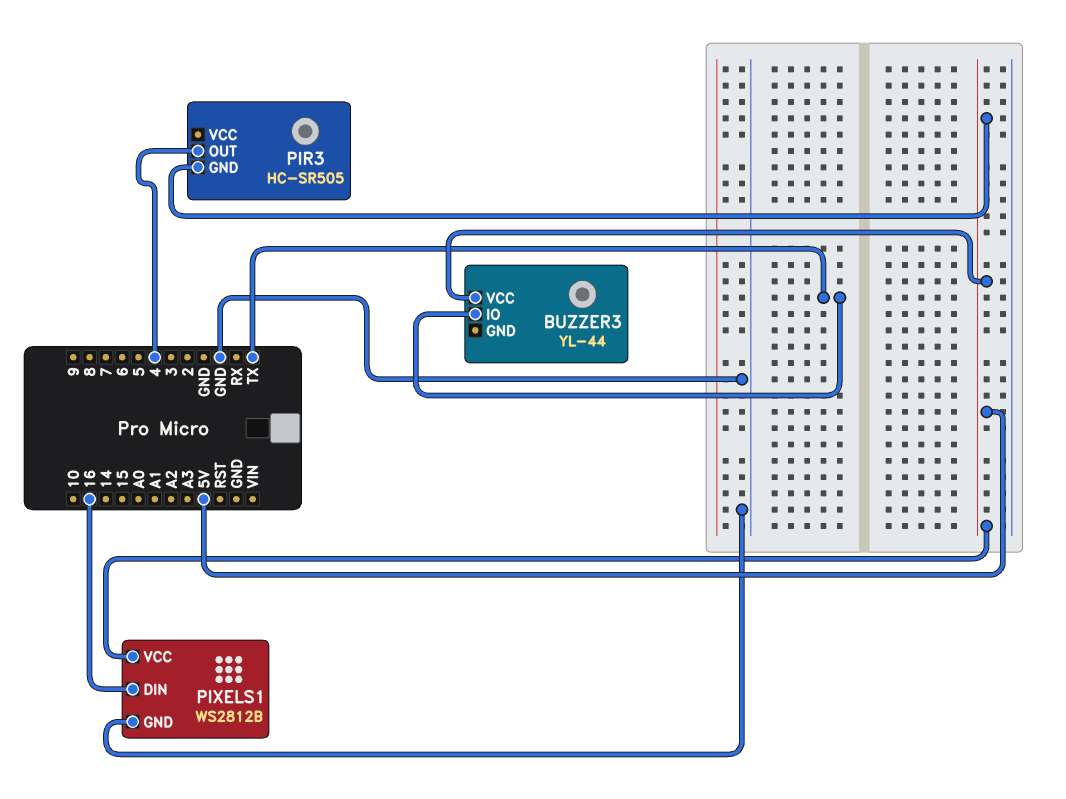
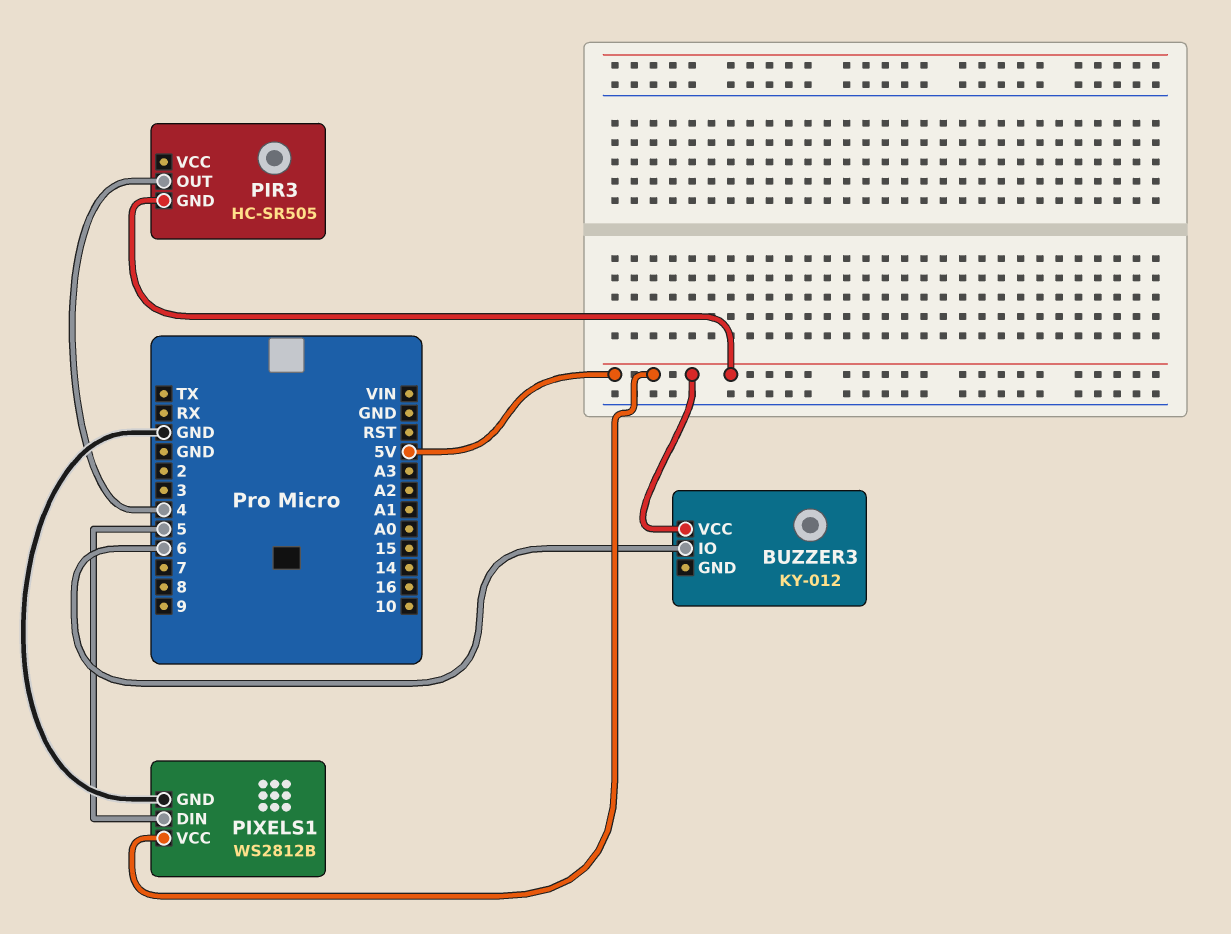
BUZZER3: YL-44 -> KY-012
BUZZER3 pin IO: TX -> 6
PIXELS1 pin DIN: 16 -> 5

